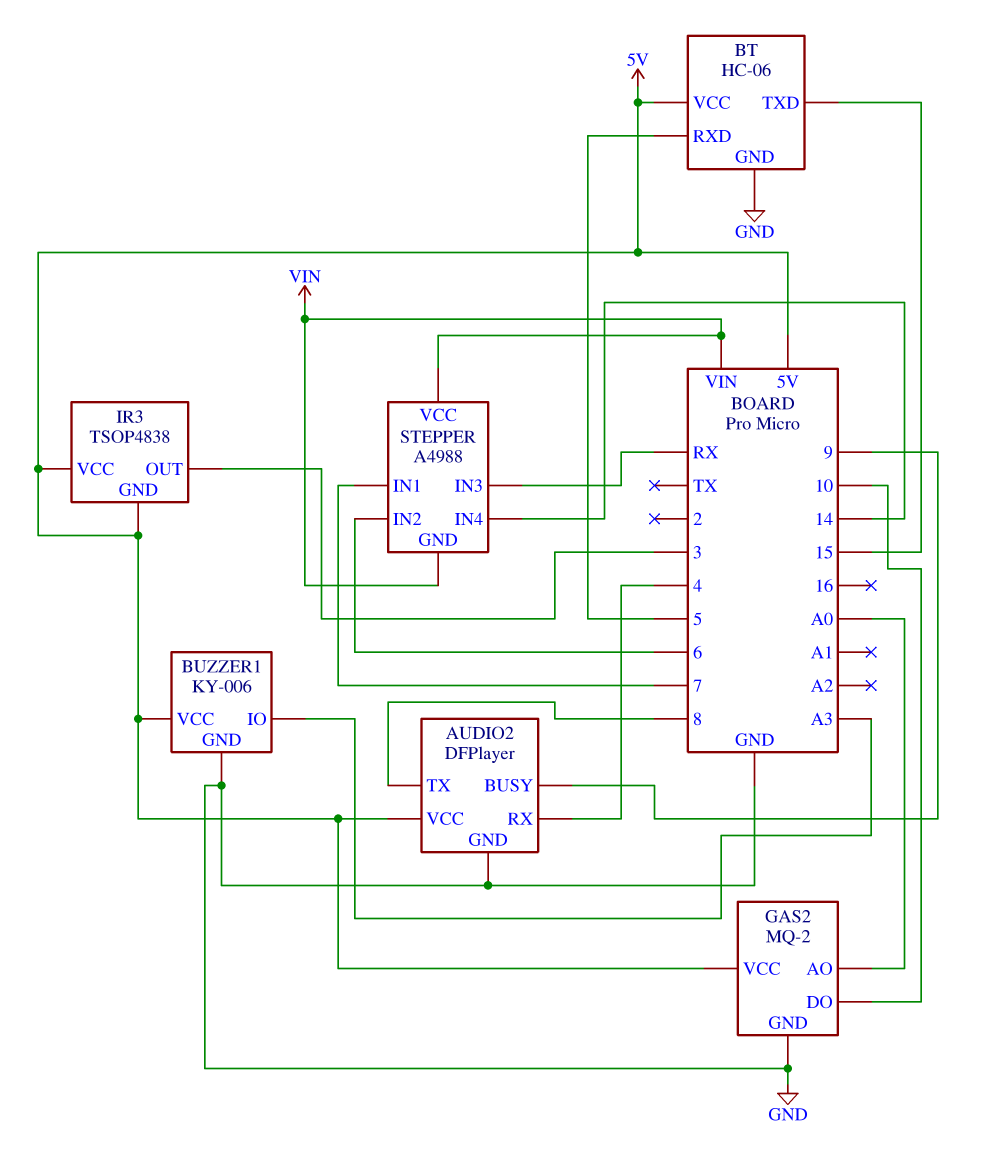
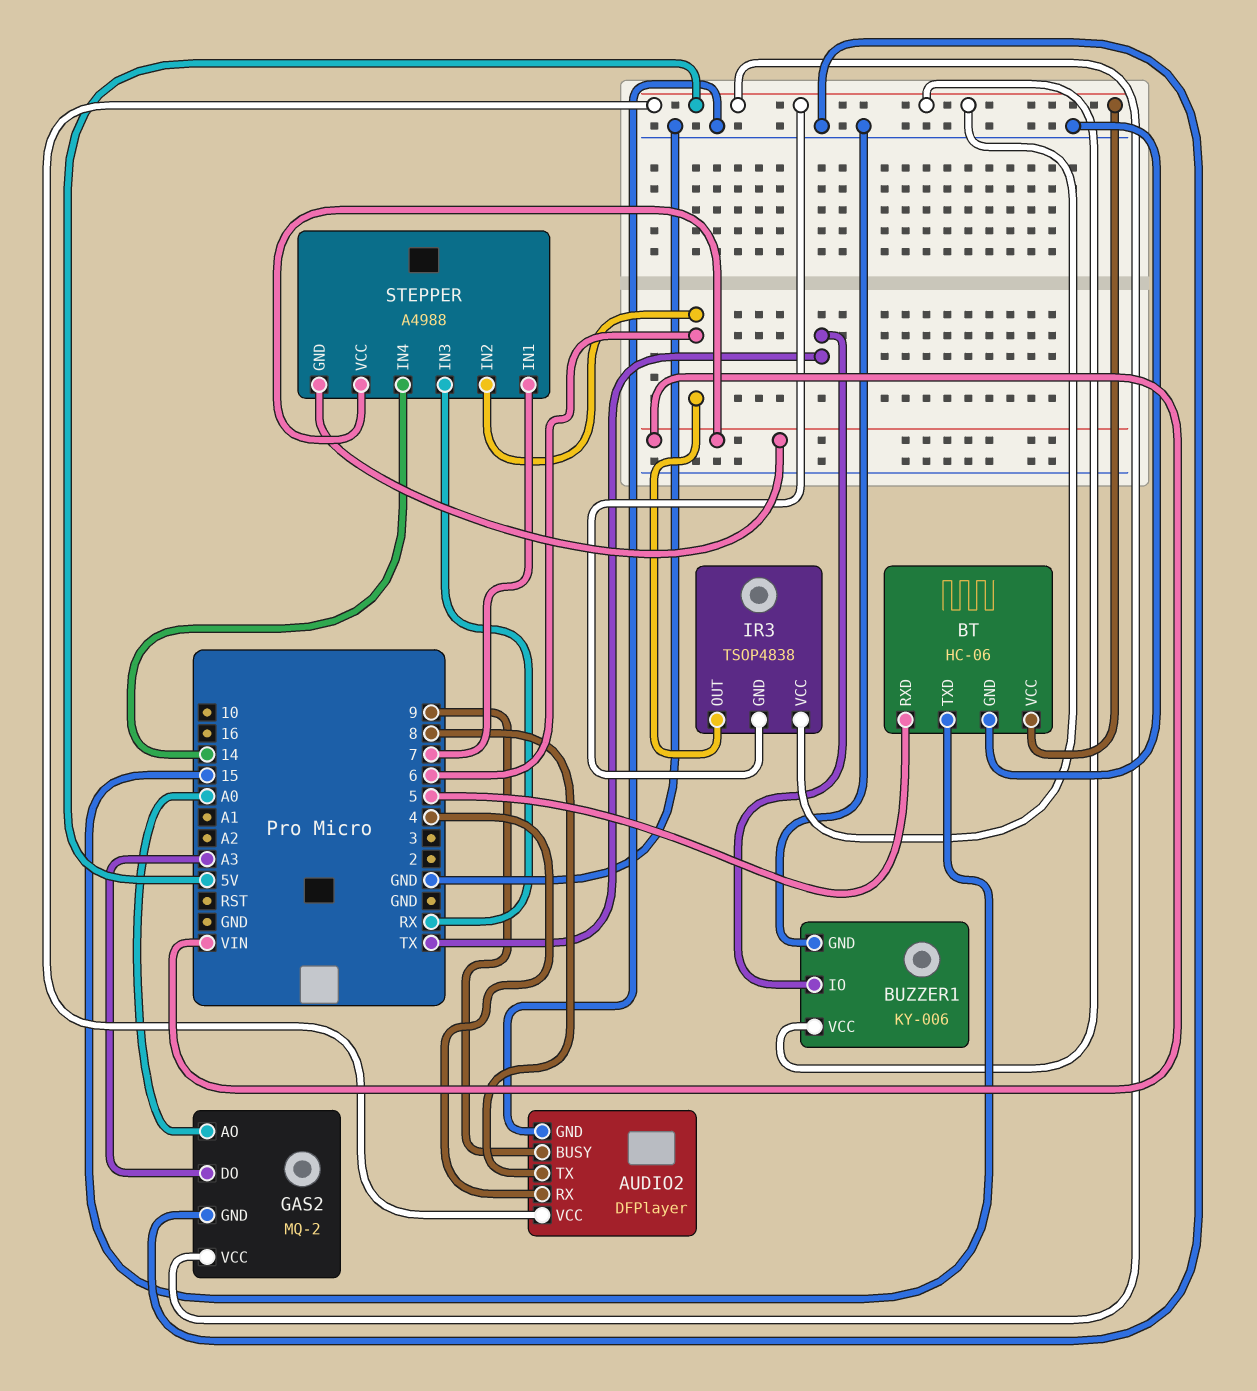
BUZZER1 pin IO: A3 -> TX
GAS2 pin DO: 10 -> A3
IR3 pin OUT: 3 -> 6

